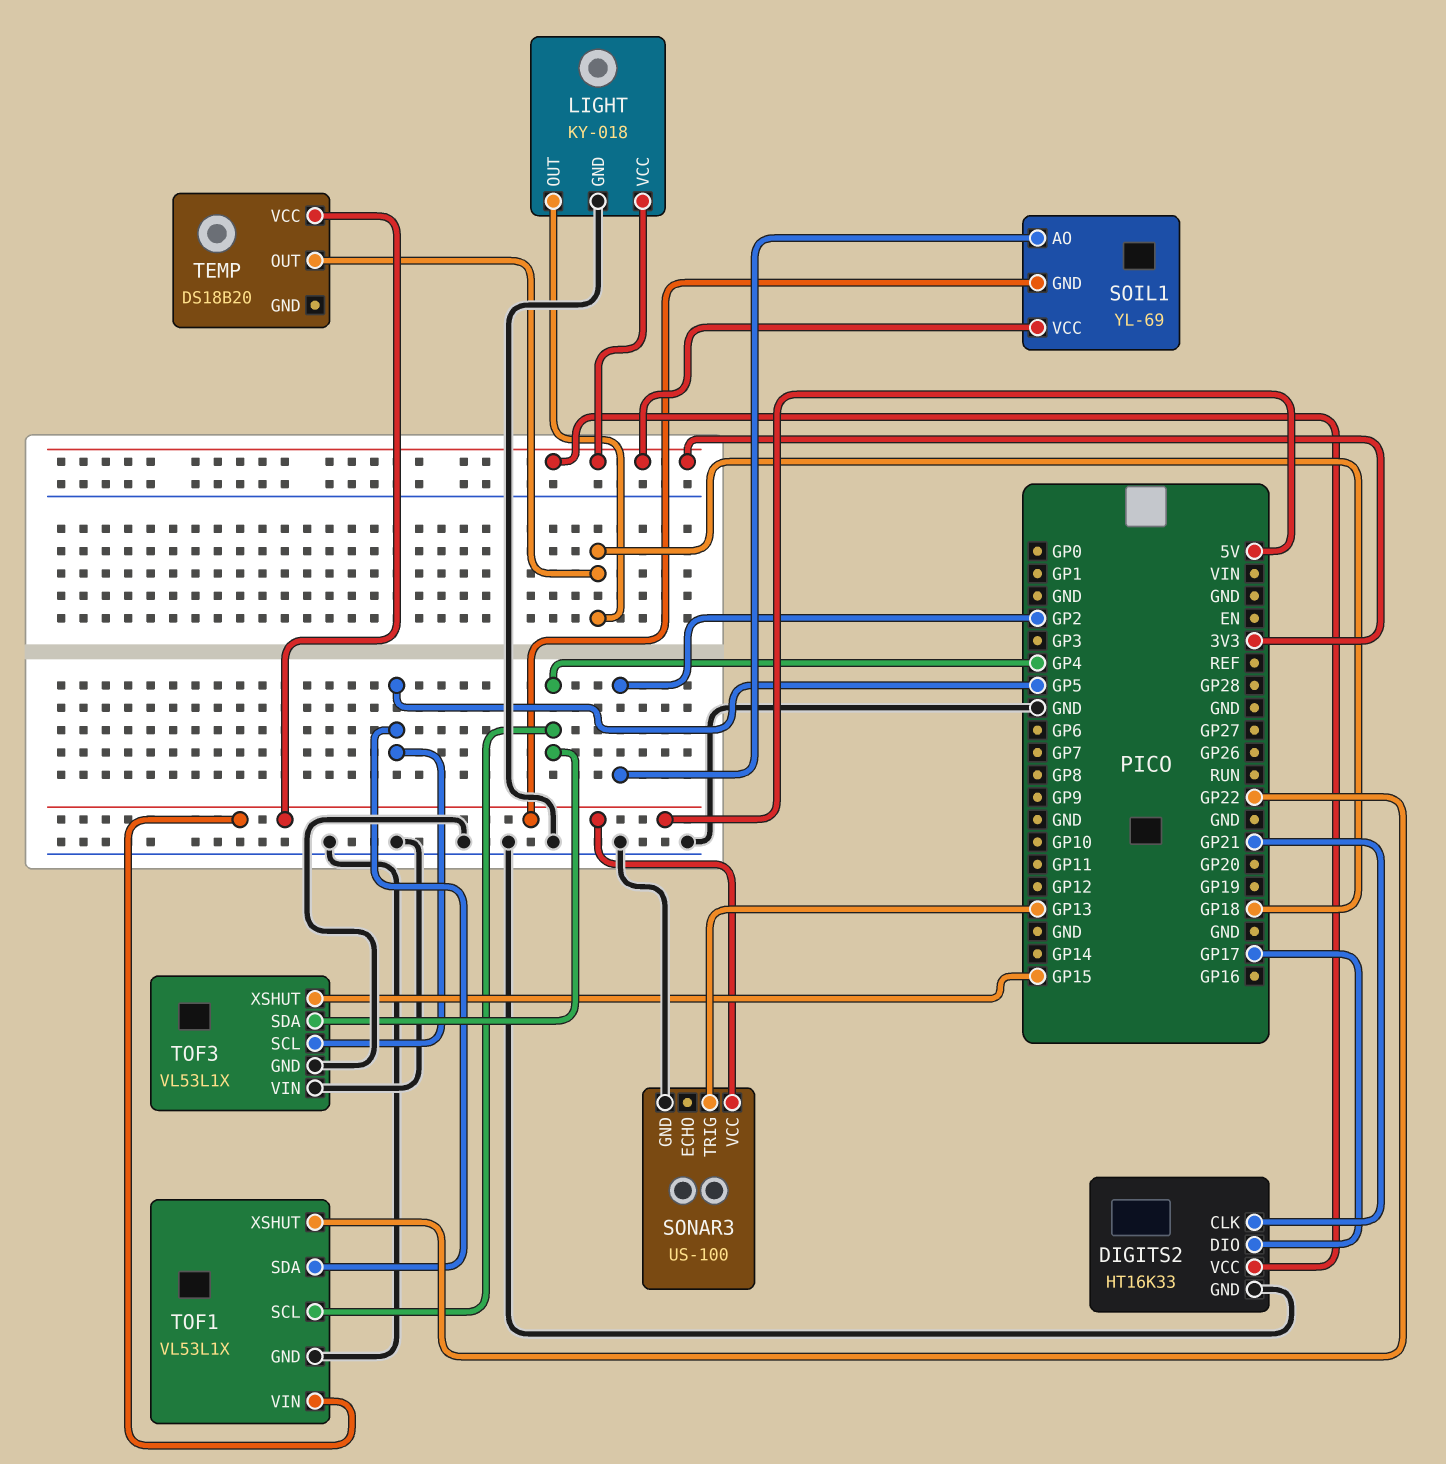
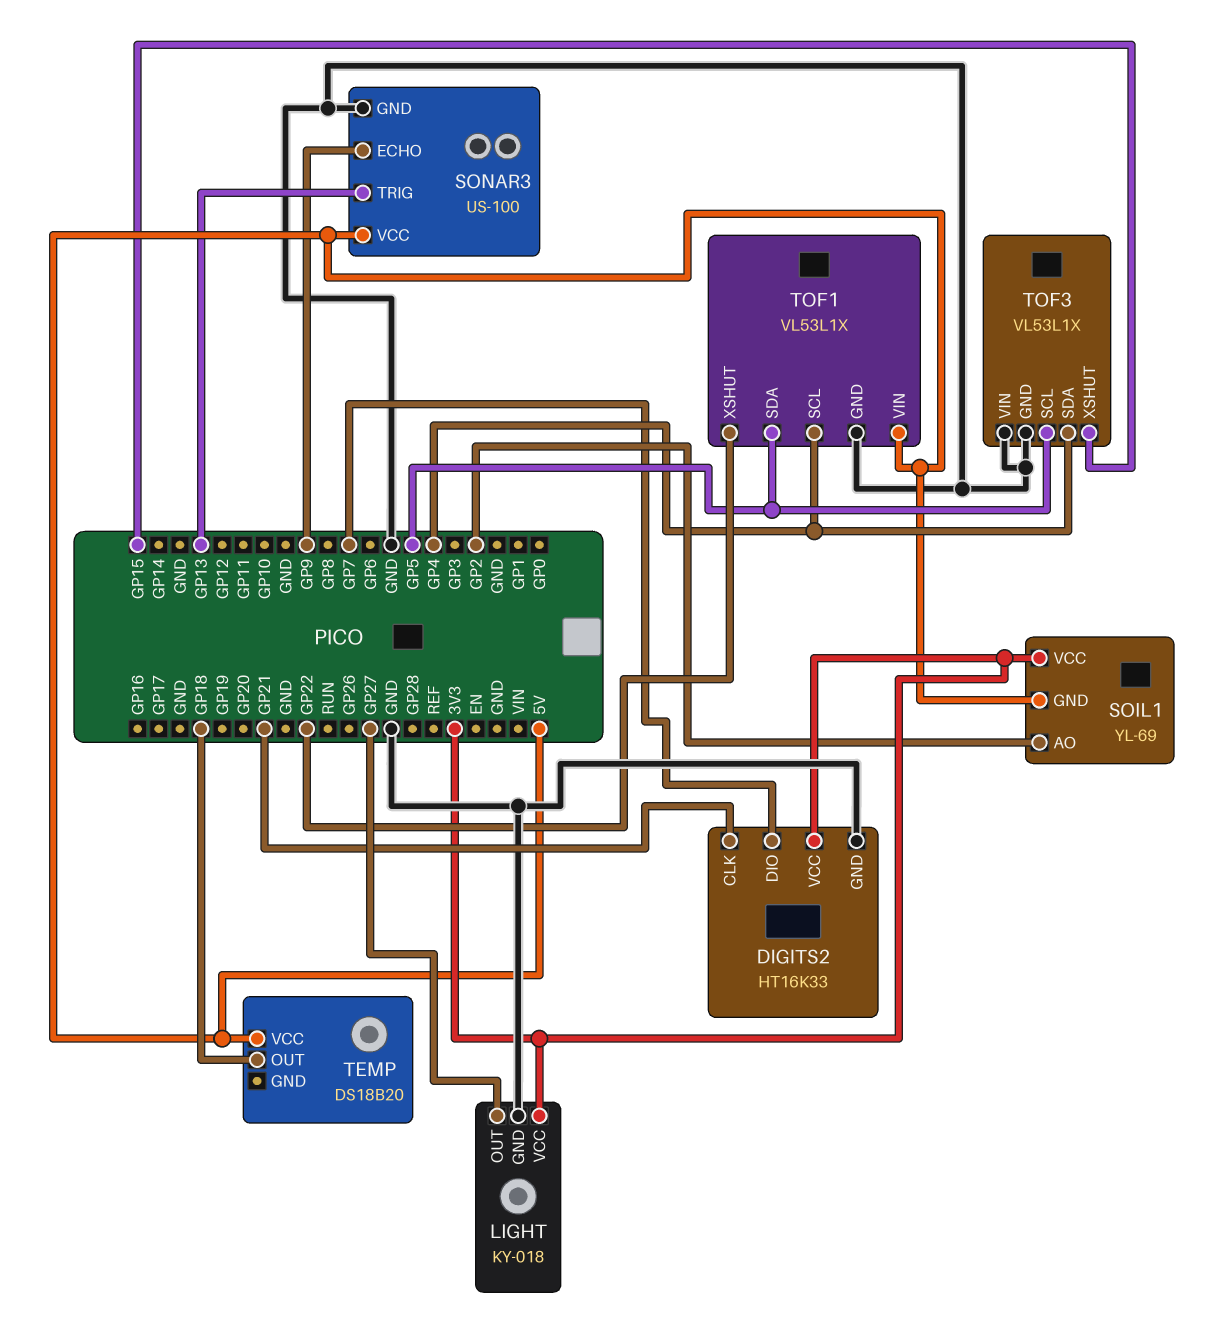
DIGITS2 pin DIO: GP17 -> GP7
LIGHT pin OUT: GP18 -> GP27
SONAR3 pin ECHO: none -> GP9

